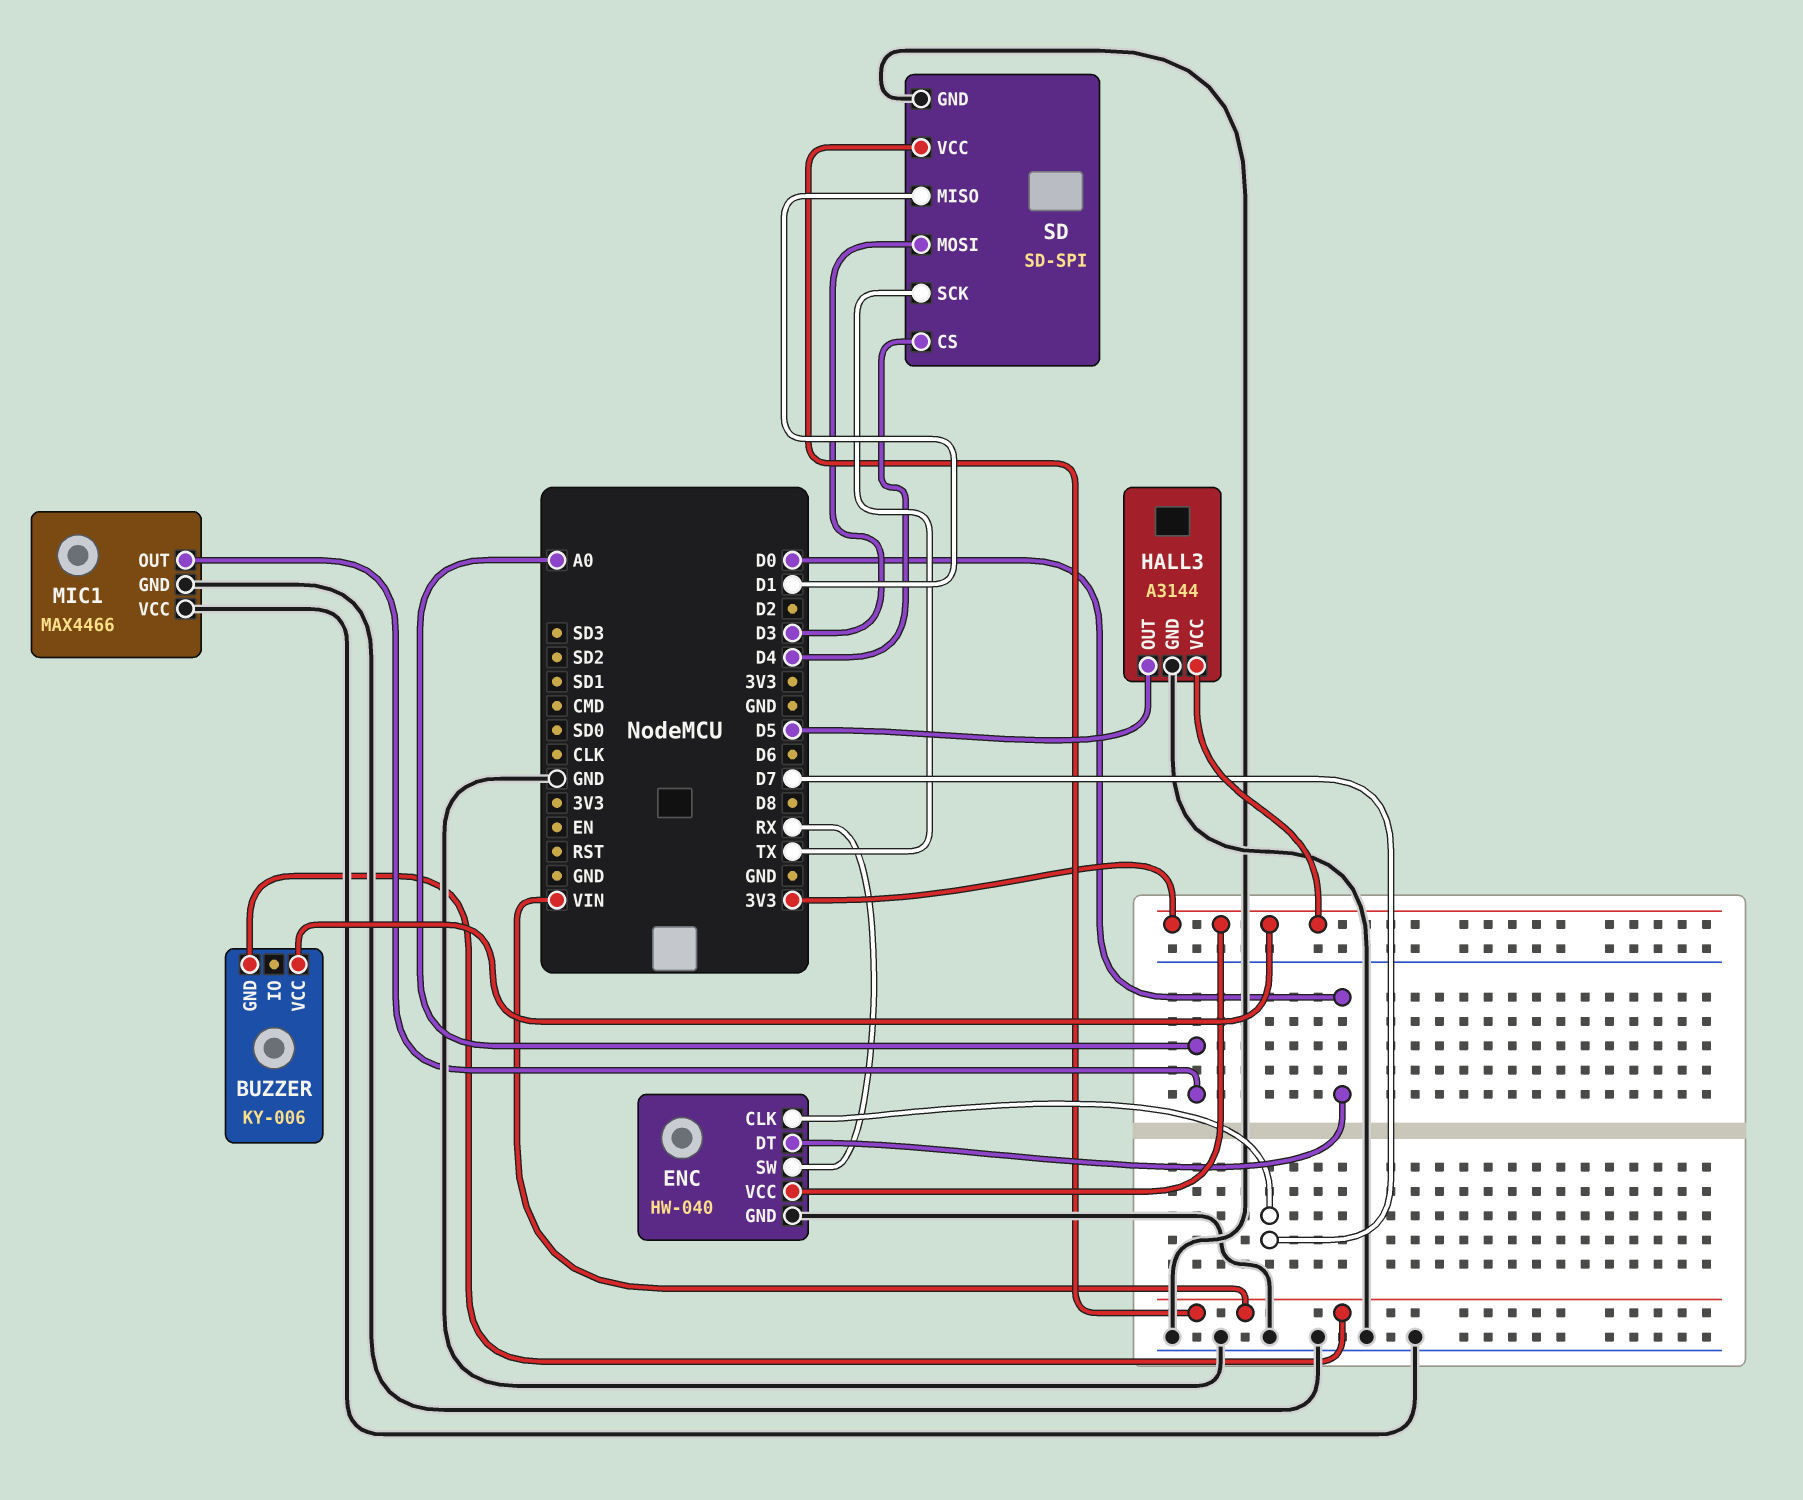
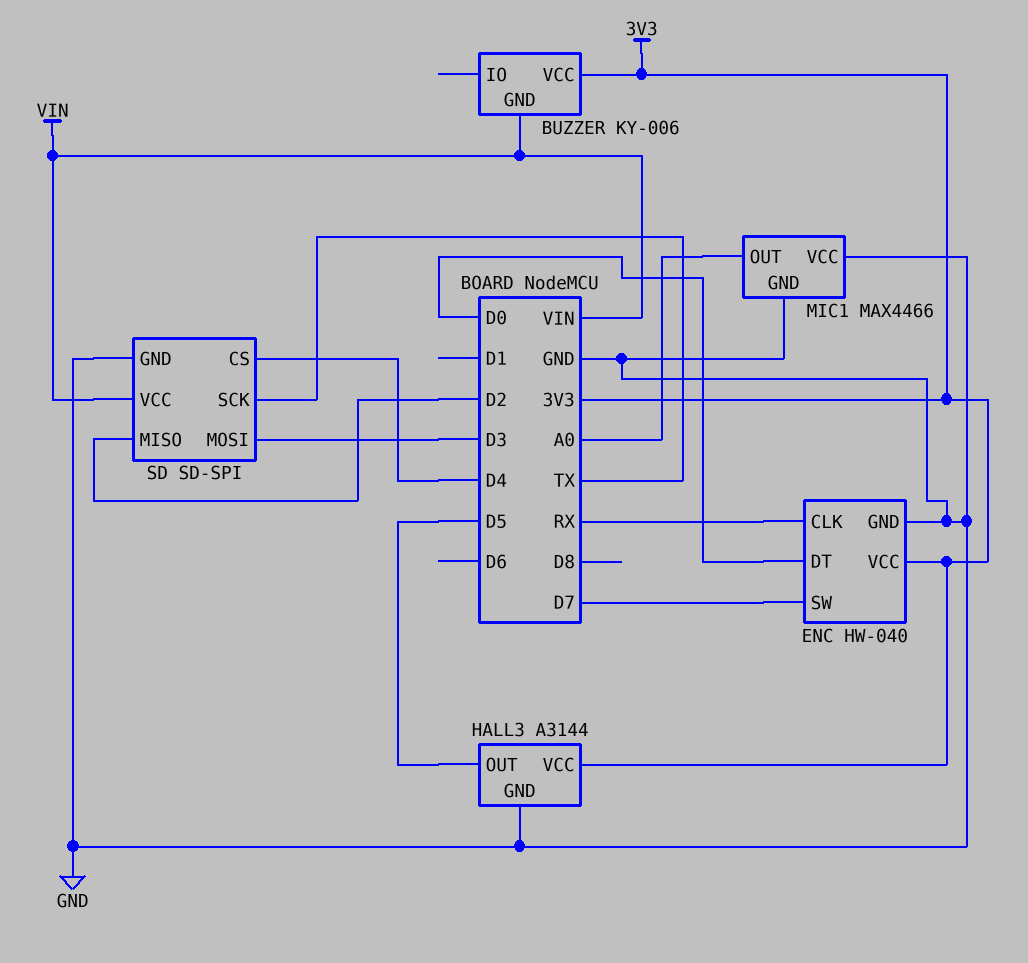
ENC pin CLK: D7 -> RX
ENC pin SW: RX -> D7
SD pin MISO: D1 -> D2

